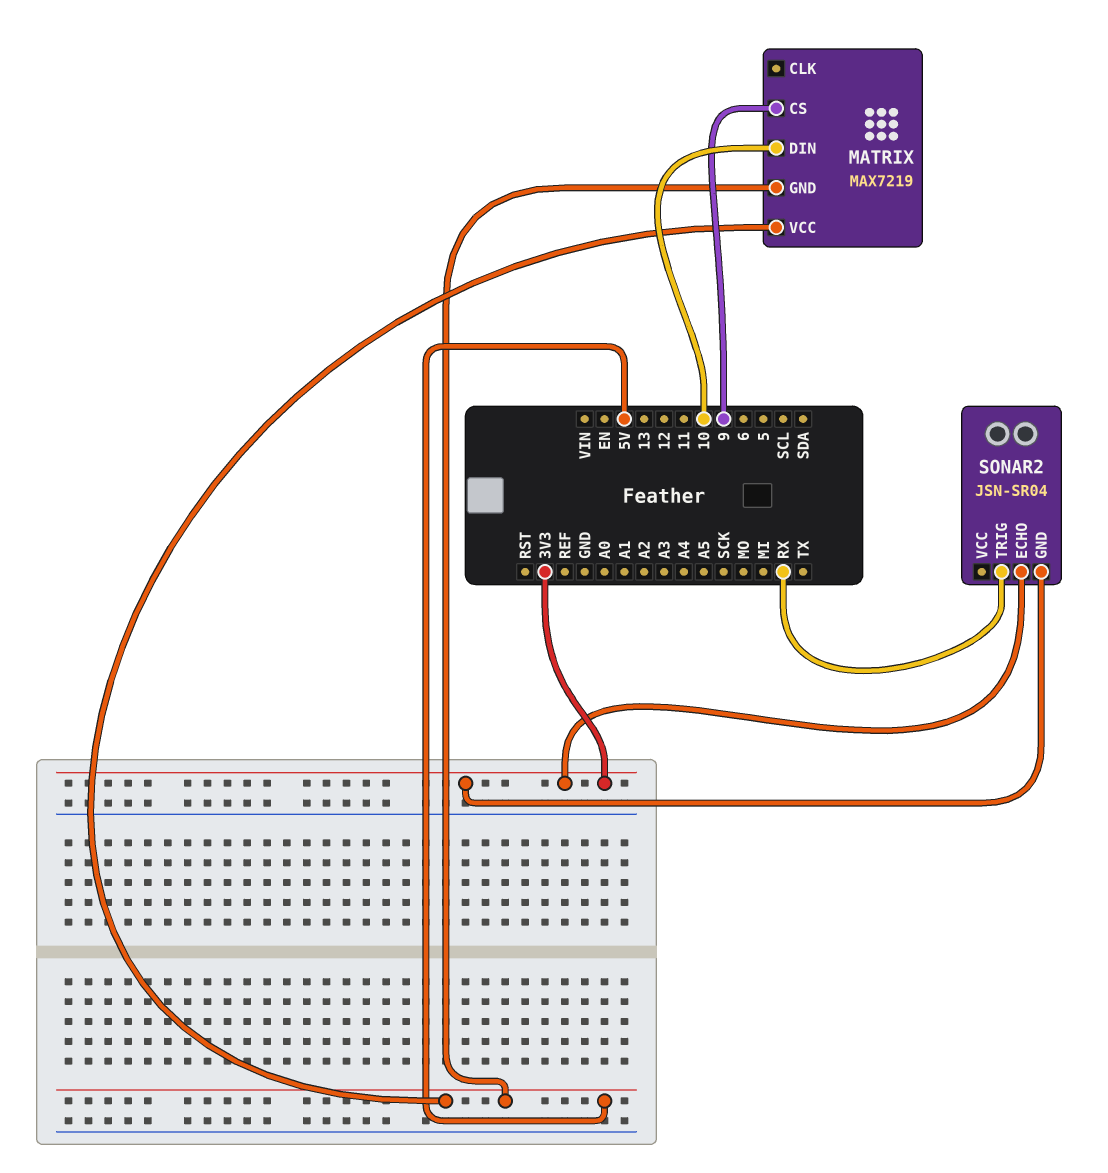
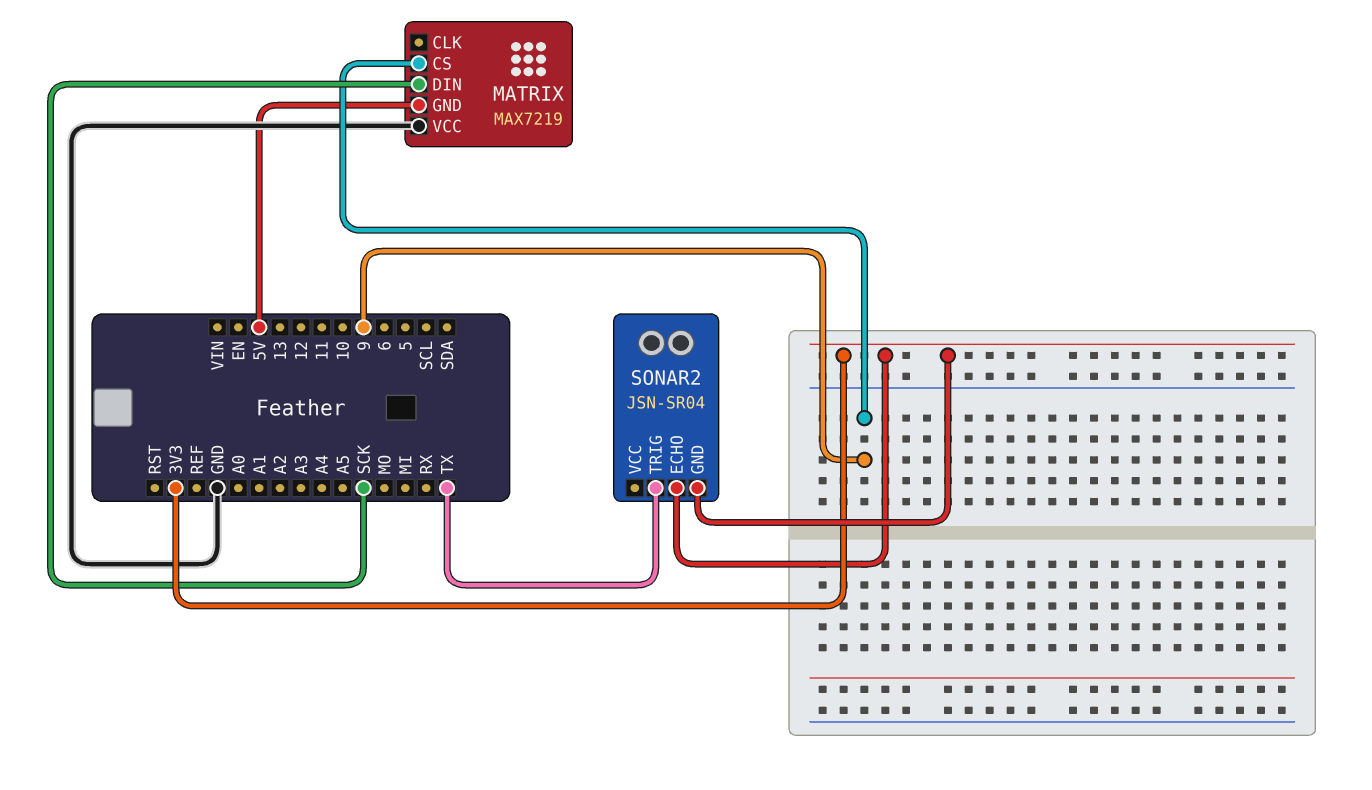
MATRIX pin DIN: 10 -> SCK
MATRIX pin VCC: 5V -> GND
SONAR2 pin TRIG: RX -> TX

